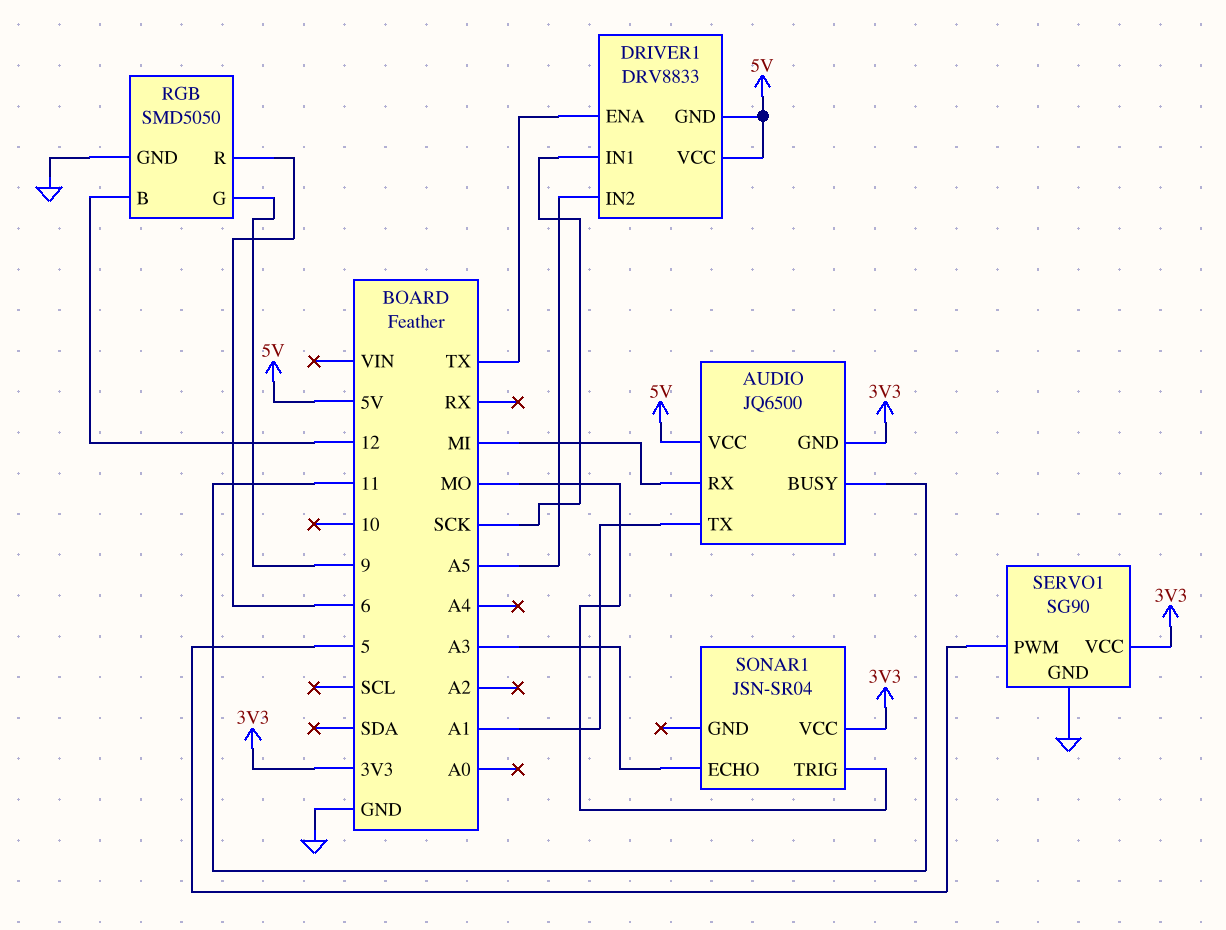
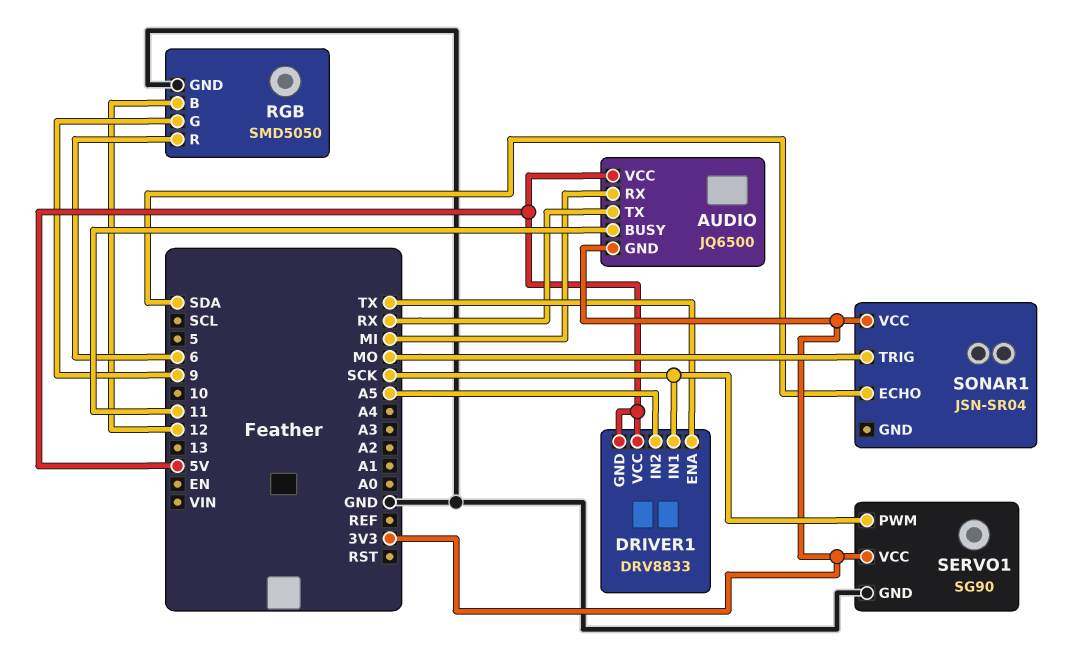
AUDIO pin TX: A1 -> RX
SERVO1 pin PWM: 5 -> SCK
SONAR1 pin ECHO: A3 -> SDA

